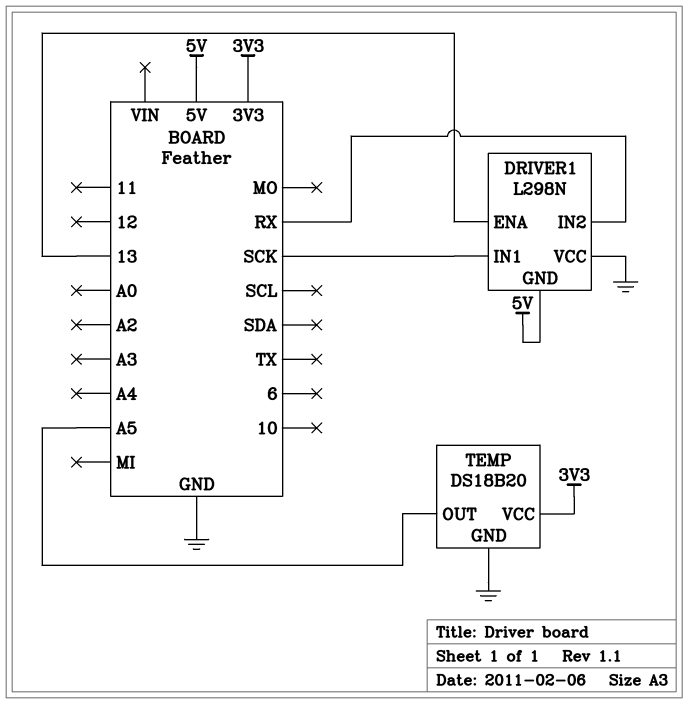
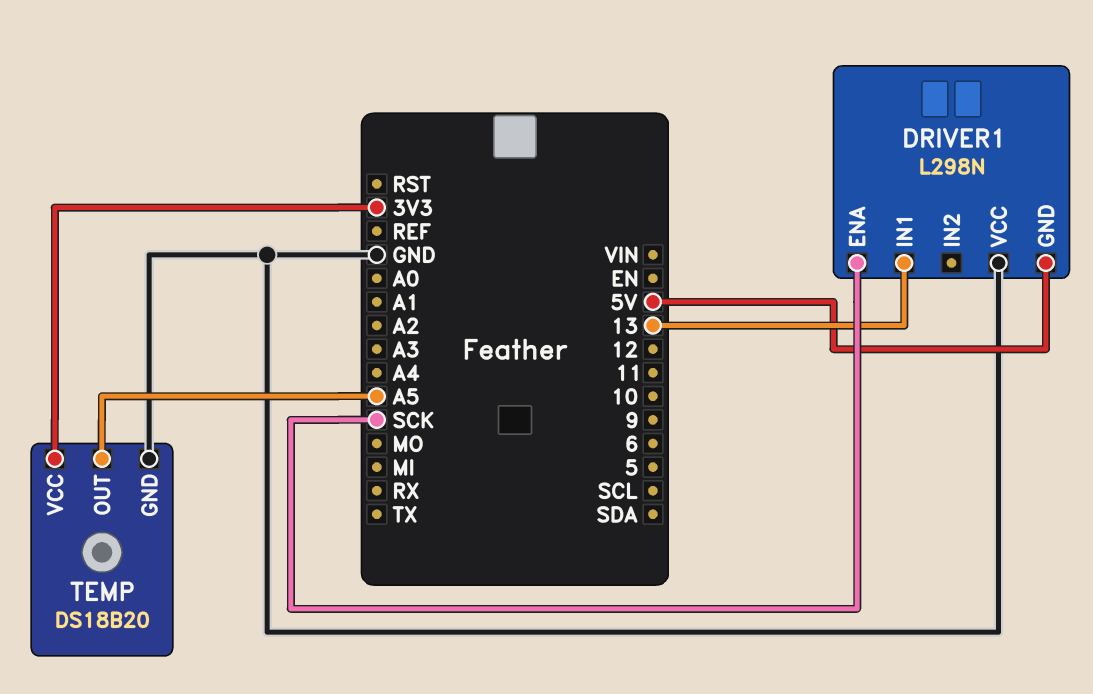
DRIVER1 pin ENA: 13 -> SCK
DRIVER1 pin IN1: SCK -> 13
DRIVER1 pin IN2: RX -> none

